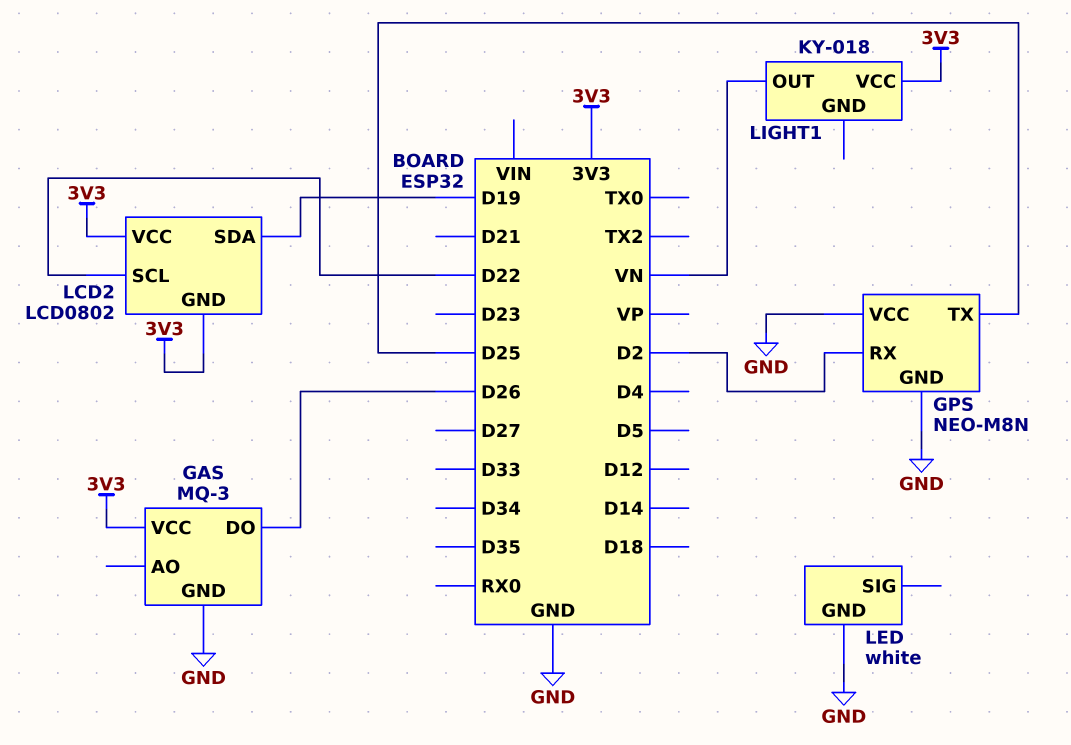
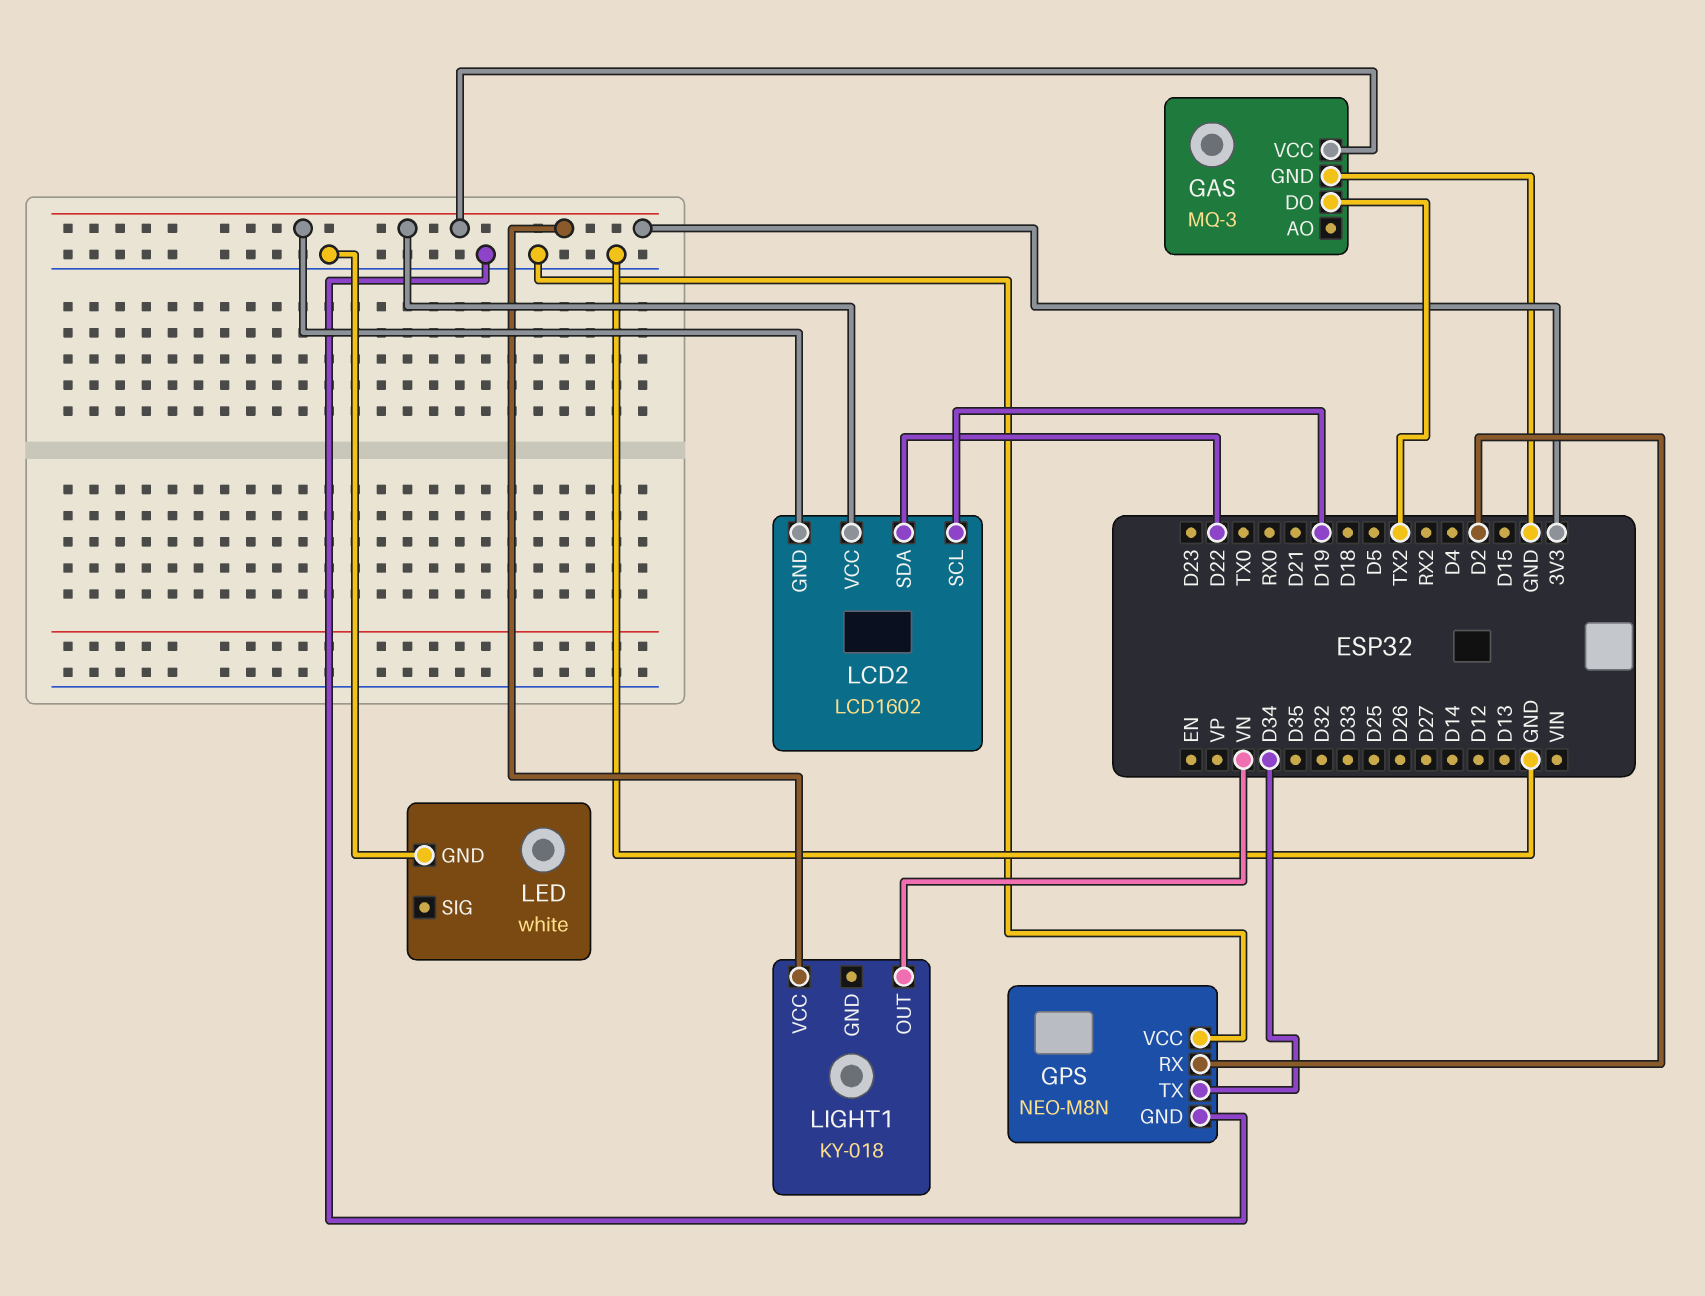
GAS pin DO: D26 -> TX2
GPS pin TX: D25 -> D34
LCD2: LCD0802 -> LCD1602
LCD2 pin SCL: D22 -> D19
LCD2 pin SDA: D19 -> D22

